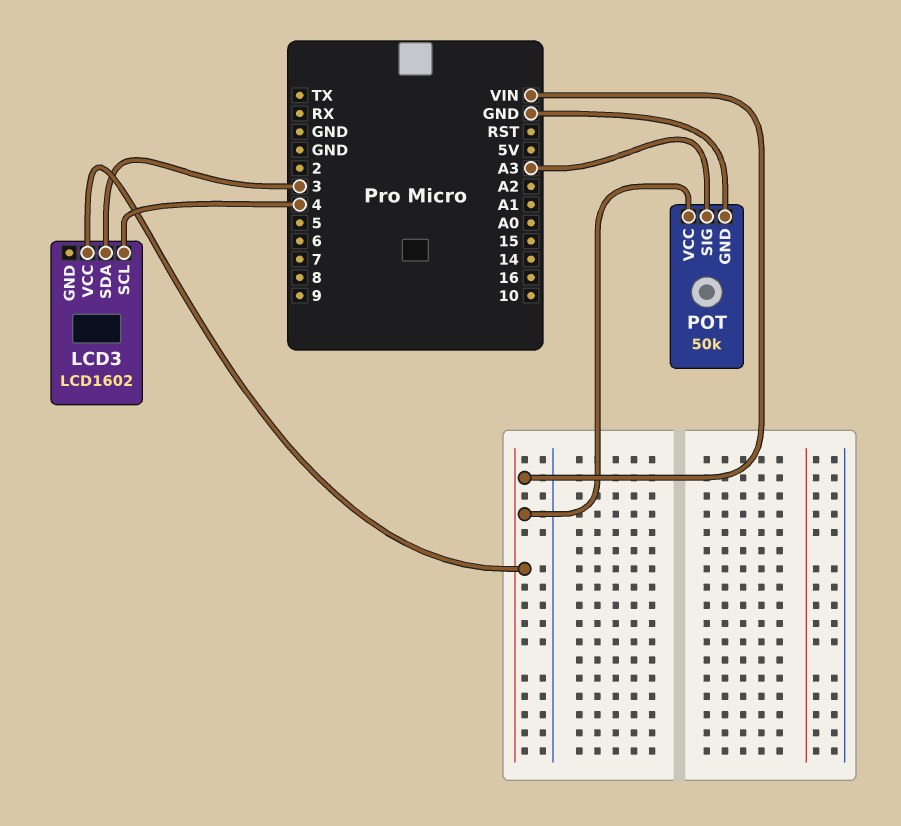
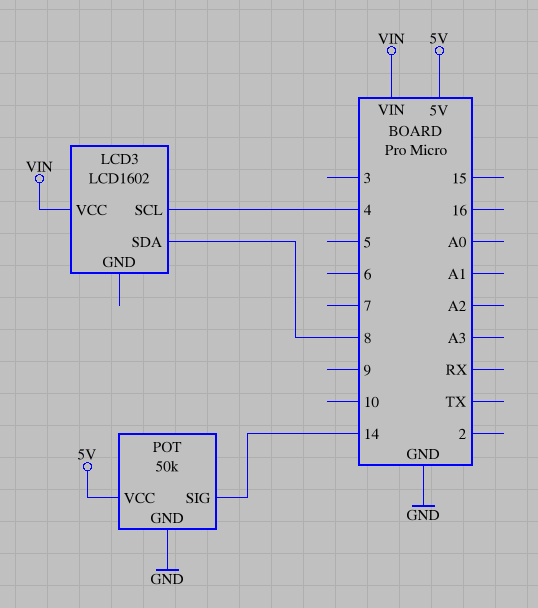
LCD3 pin SDA: 3 -> 8
POT pin SIG: A3 -> 14
POT pin VCC: VIN -> 5V

